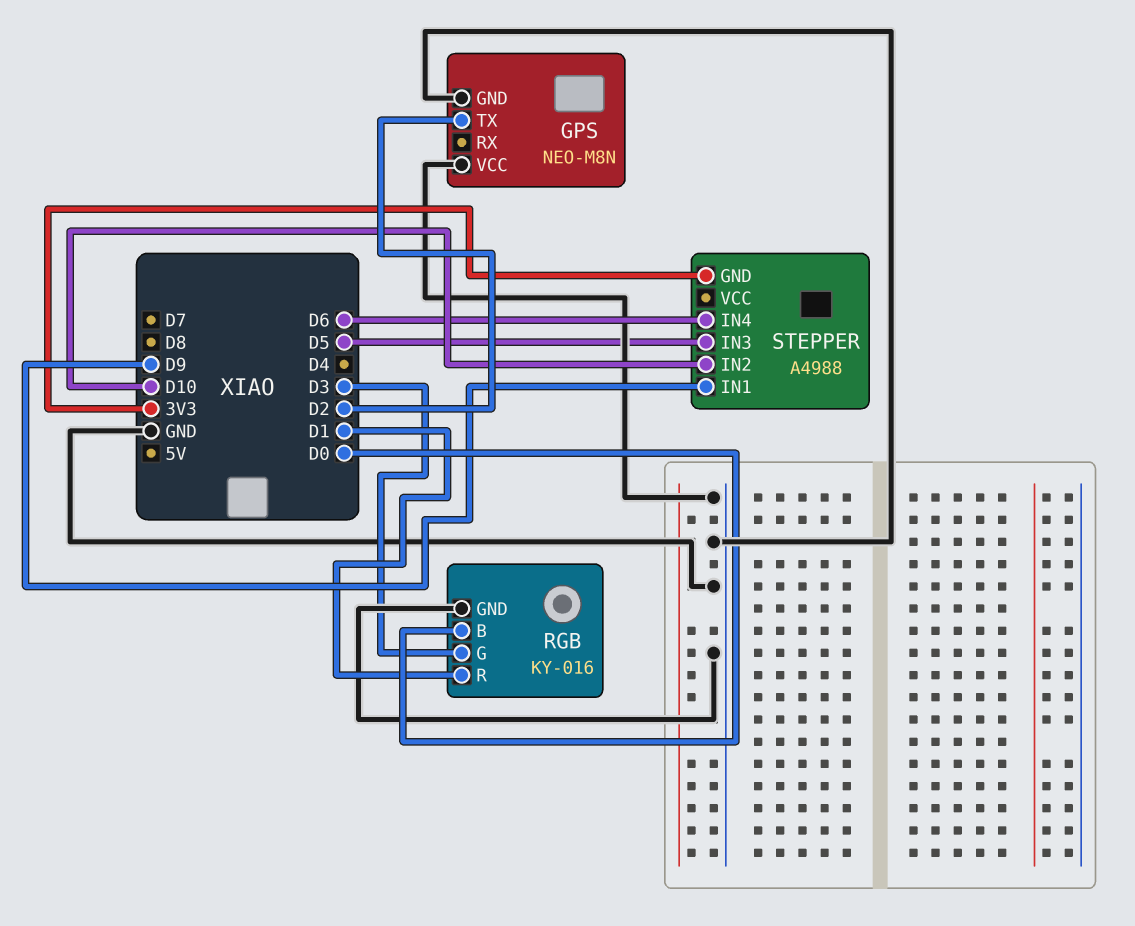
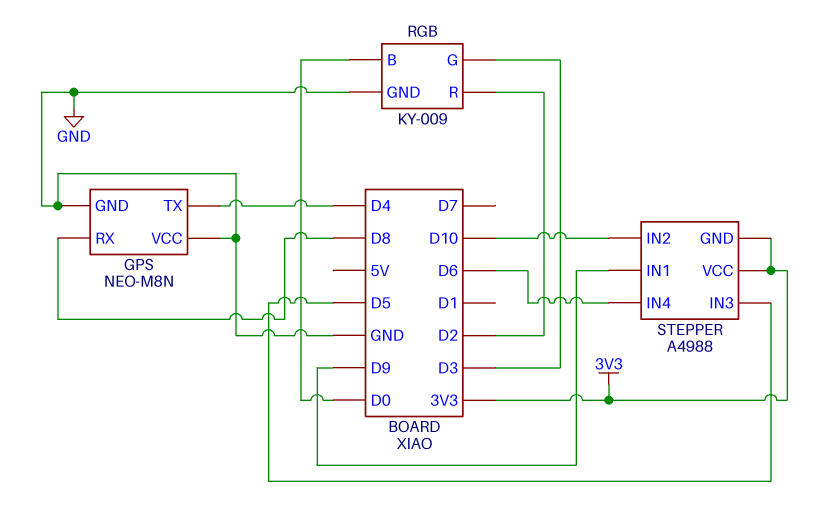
GPS pin RX: none -> D8
GPS pin TX: D2 -> D4
RGB: KY-016 -> KY-009
RGB pin R: D1 -> D2
STEPPER pin VCC: none -> 3V3

